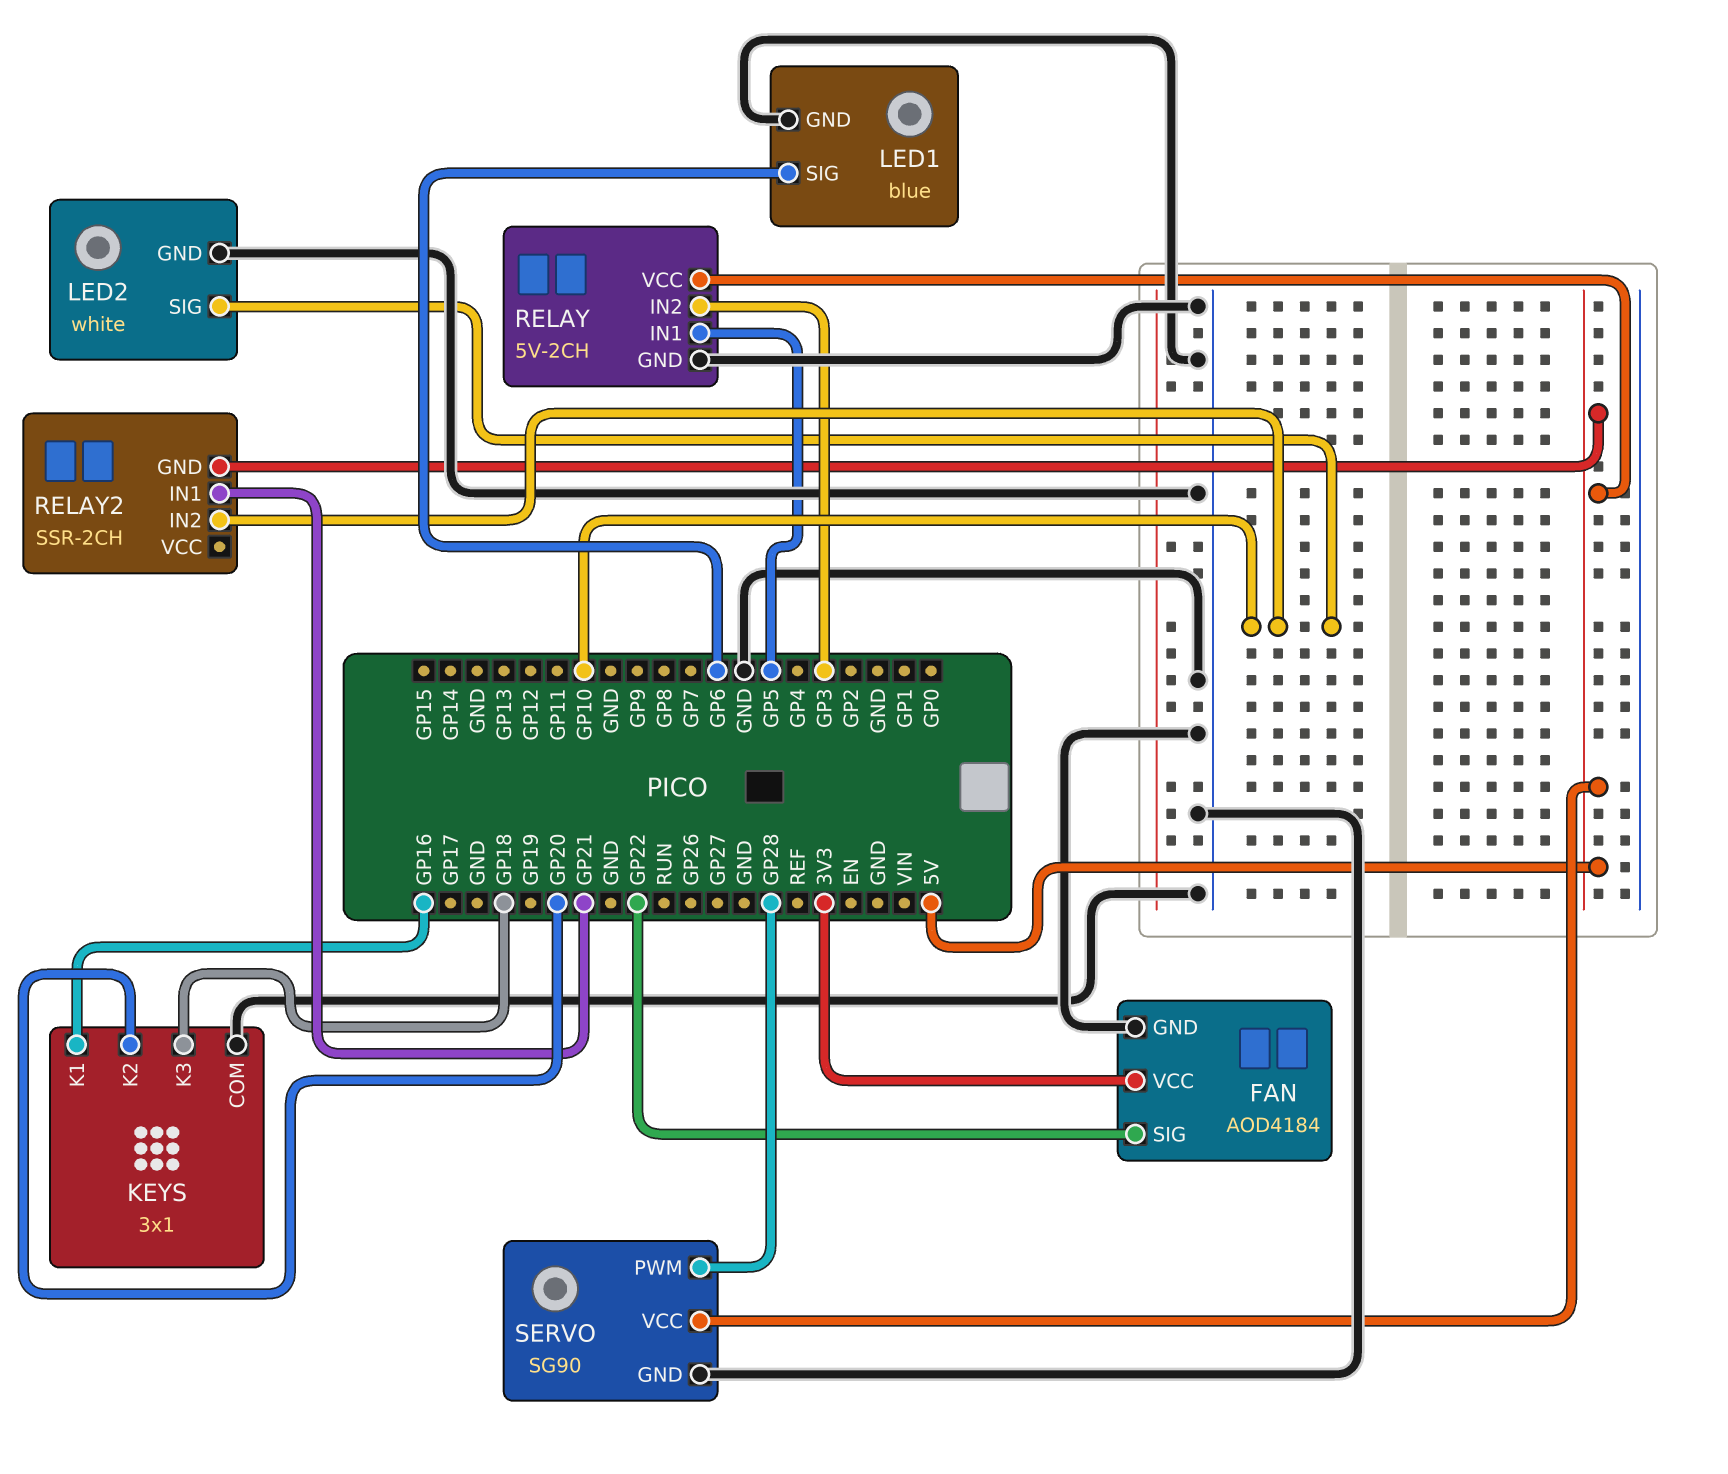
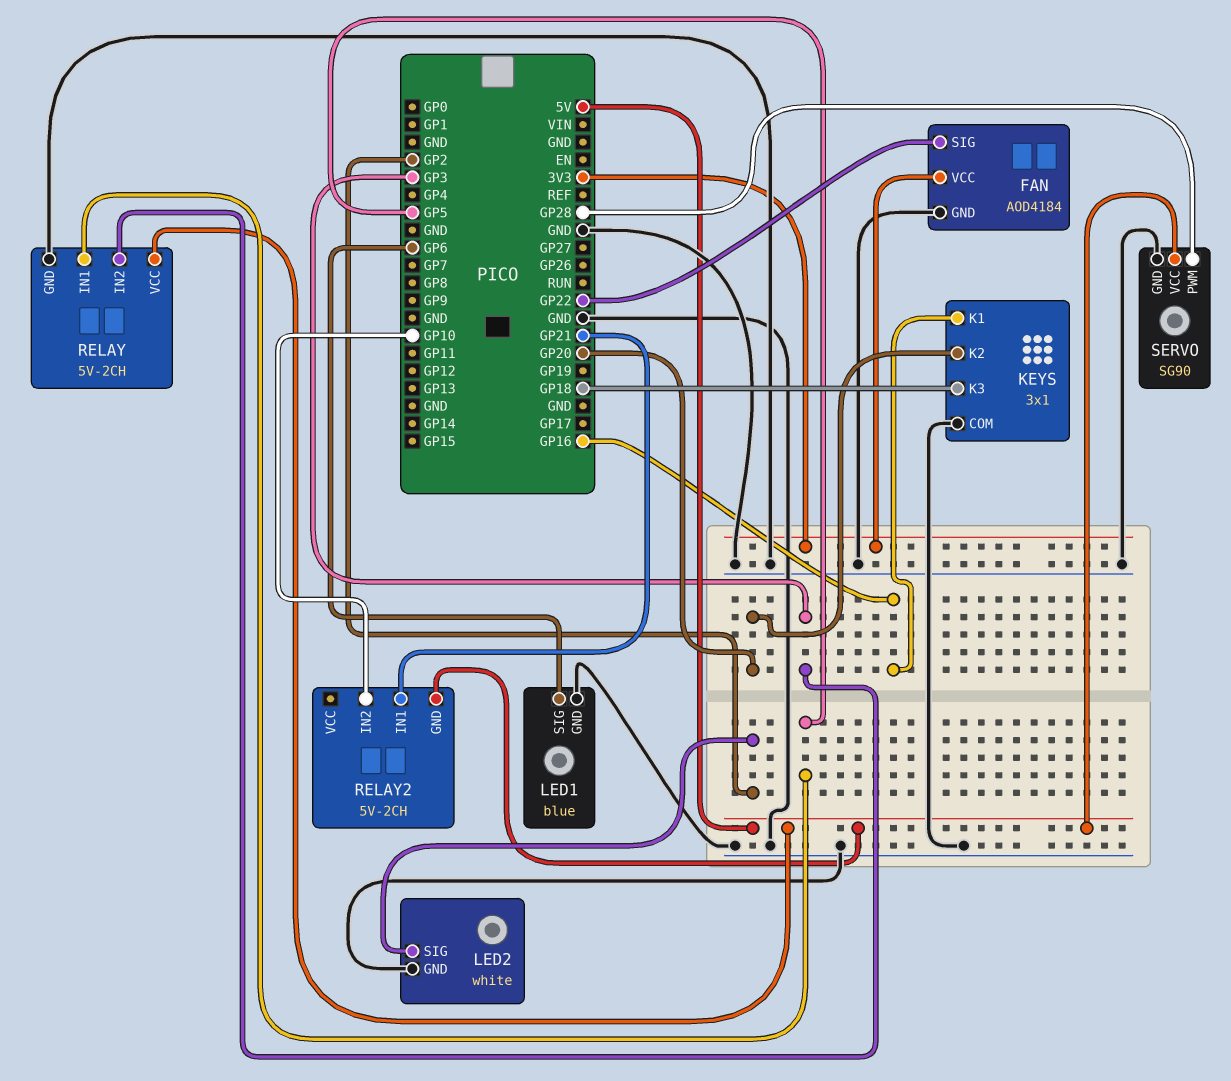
LED2 pin SIG: GP10 -> GP2
RELAY2: SSR-2CH -> 5V-2CH

